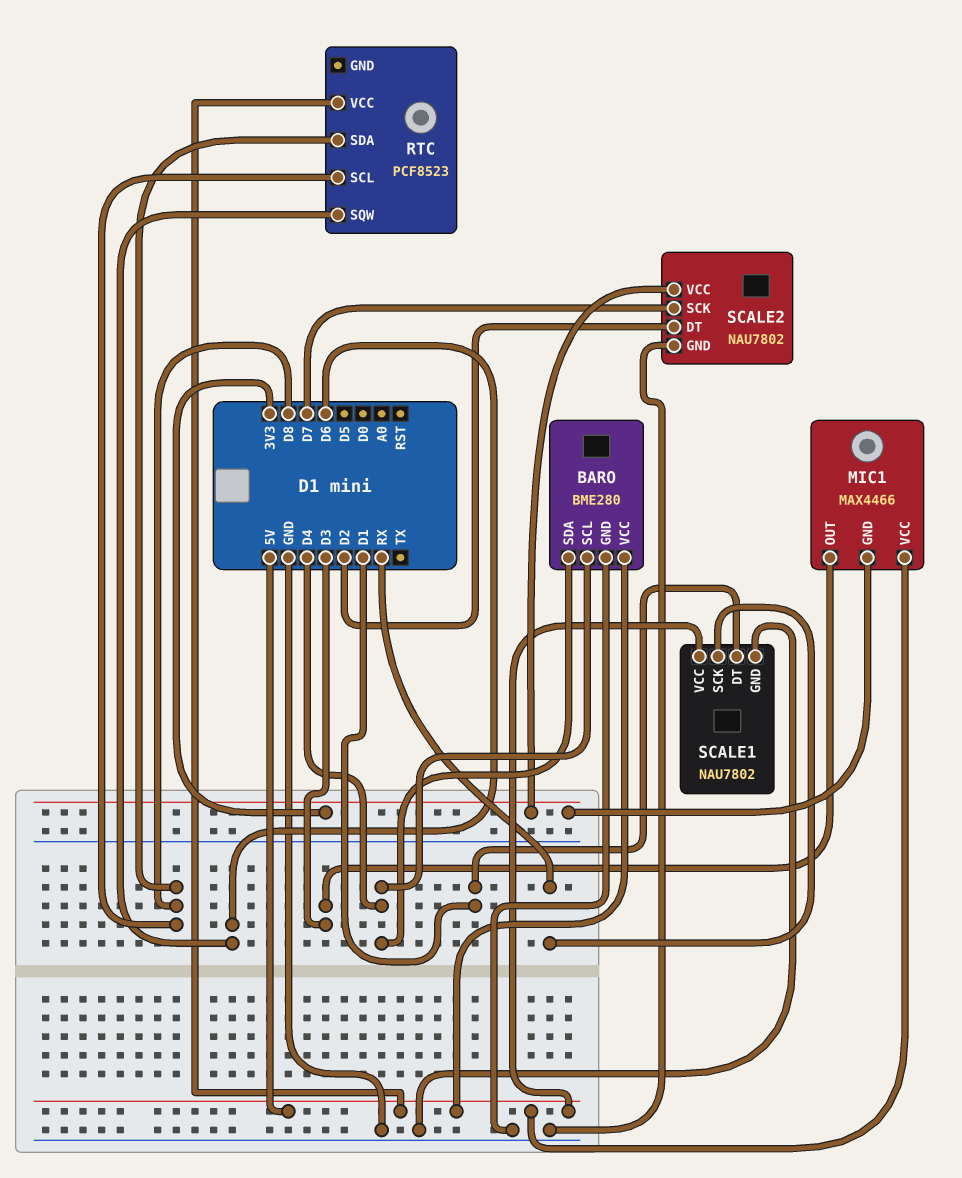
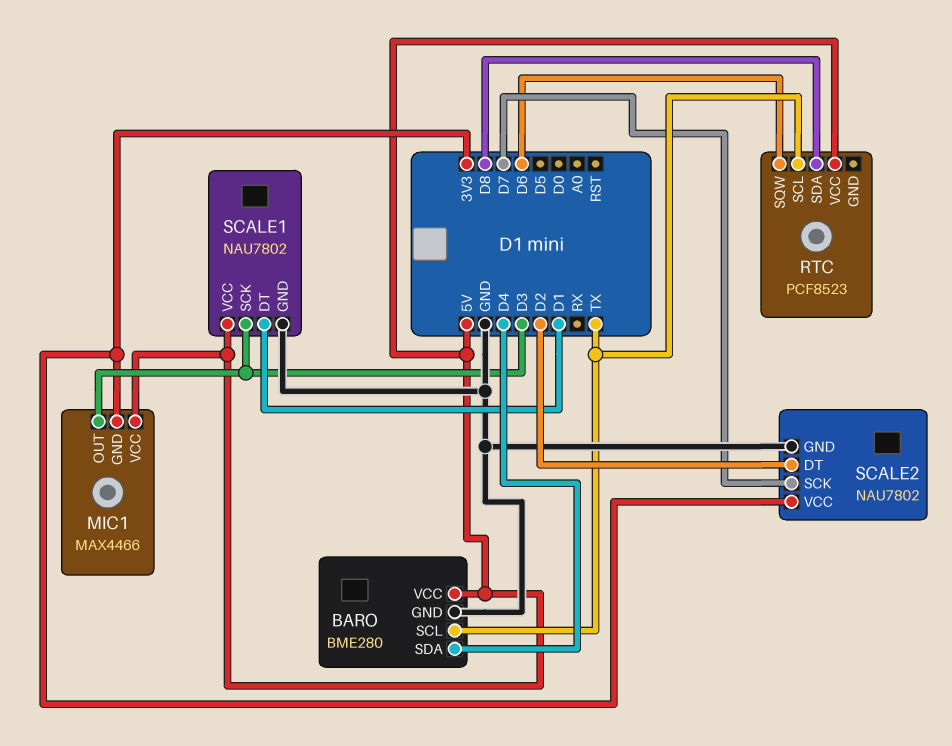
BARO pin SCL: D4 -> TX
RTC pin SCL: D8 -> TX
SCALE1 pin SCK: RX -> D3

